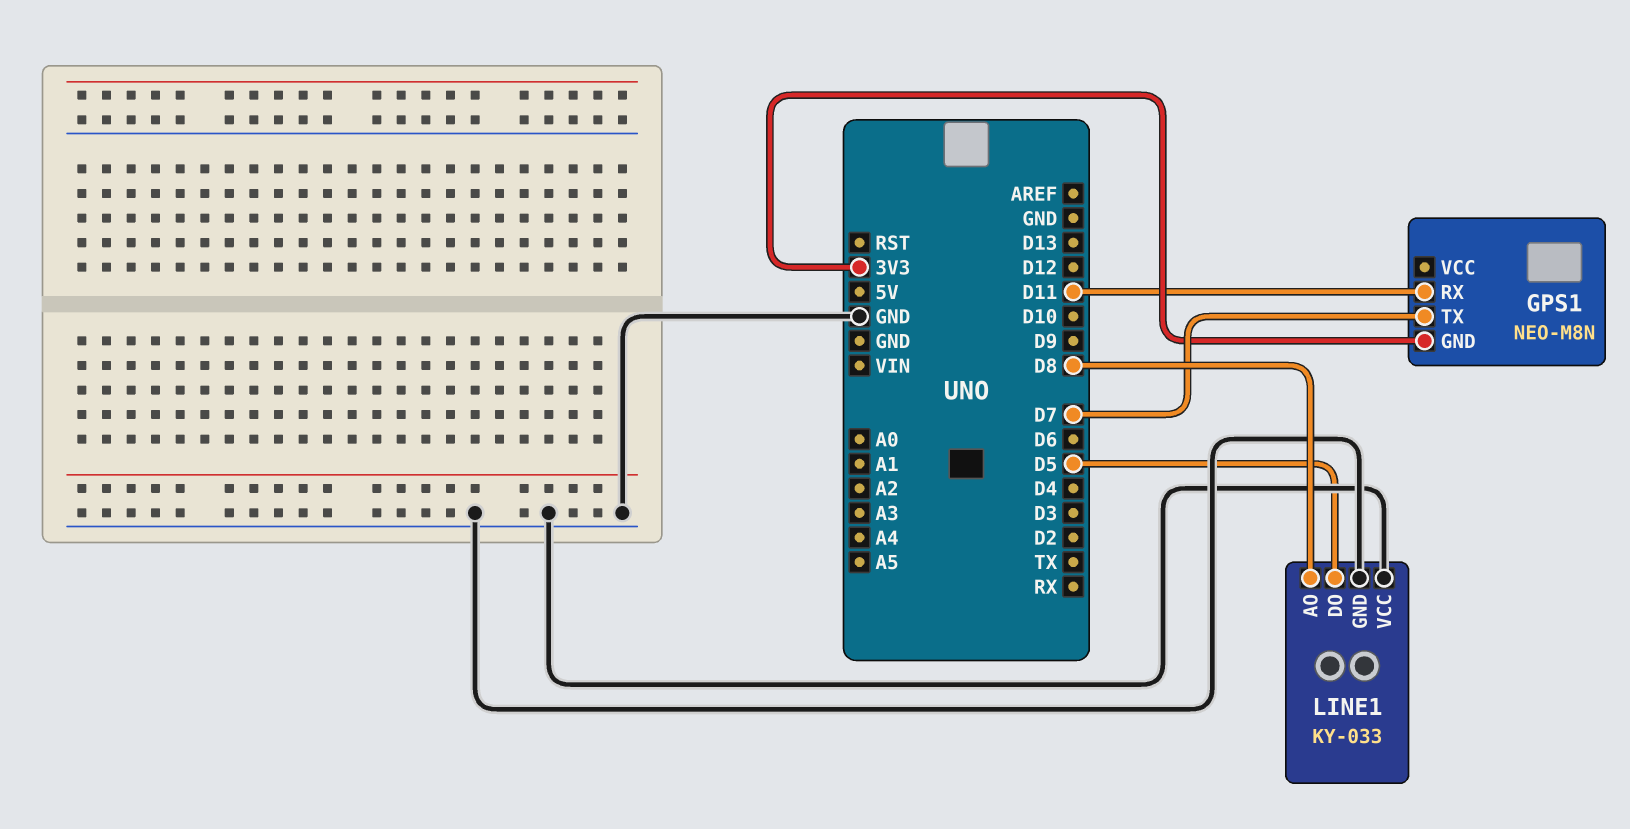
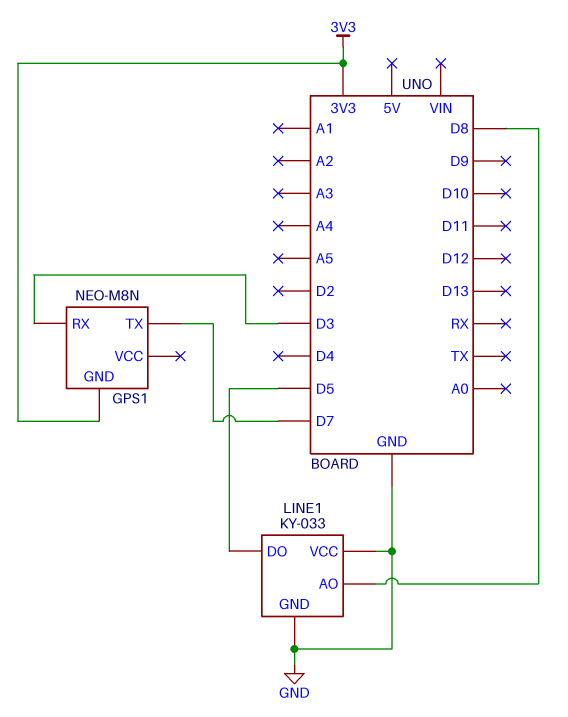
GPS1 pin RX: D11 -> D3

